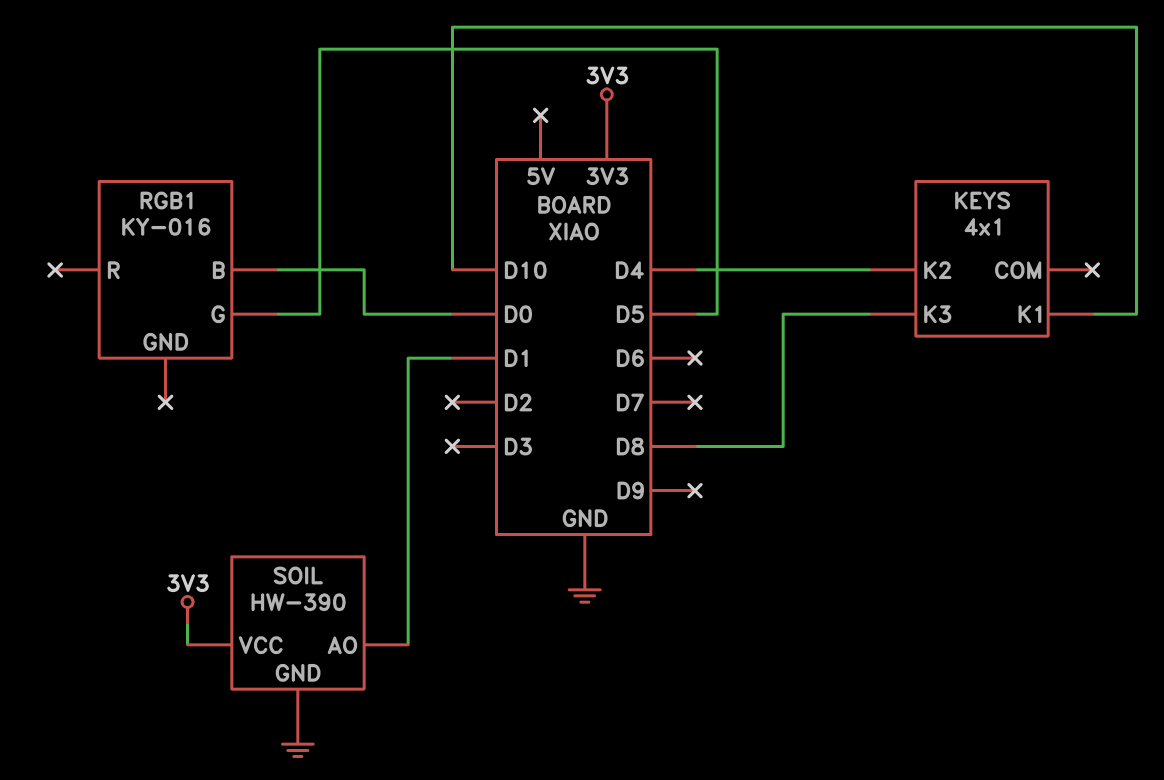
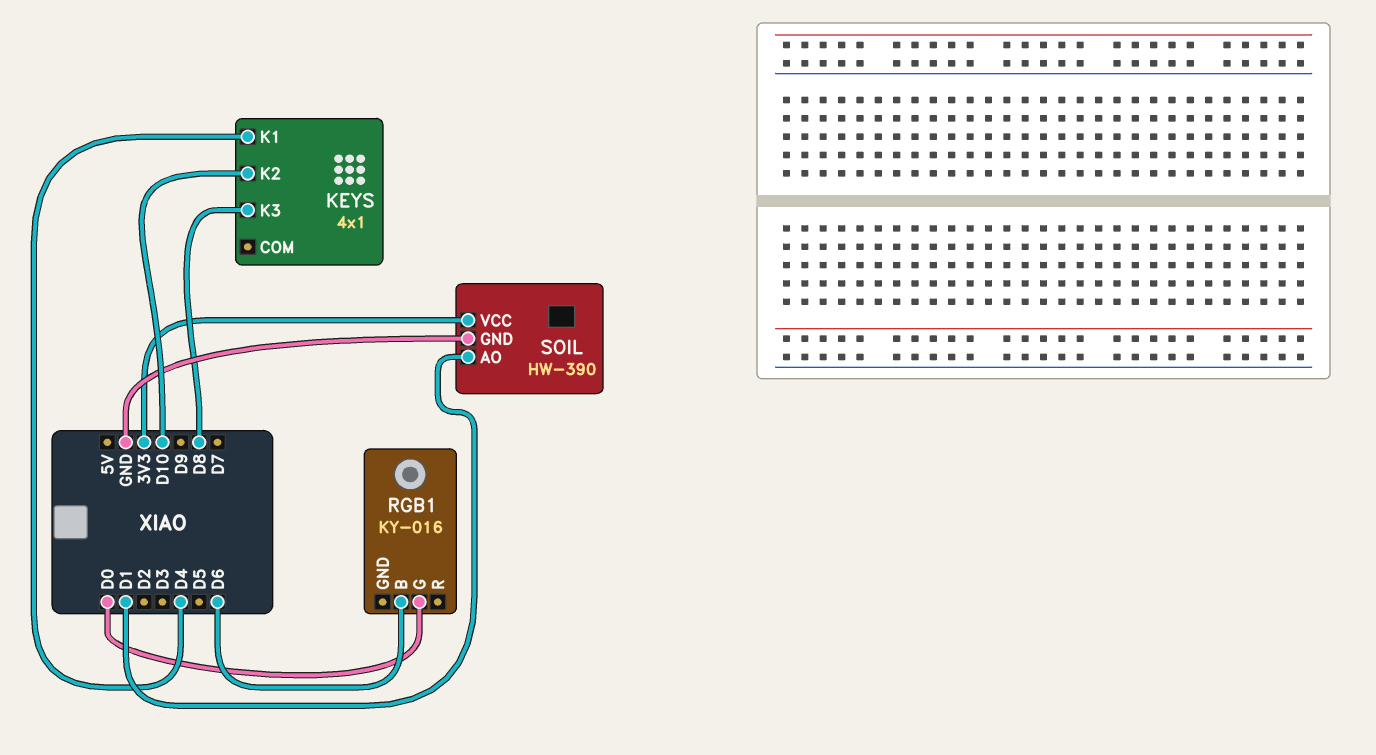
KEYS pin K1: D10 -> D4
KEYS pin K2: D4 -> D10
RGB1 pin B: D0 -> D6
RGB1 pin G: D5 -> D0

